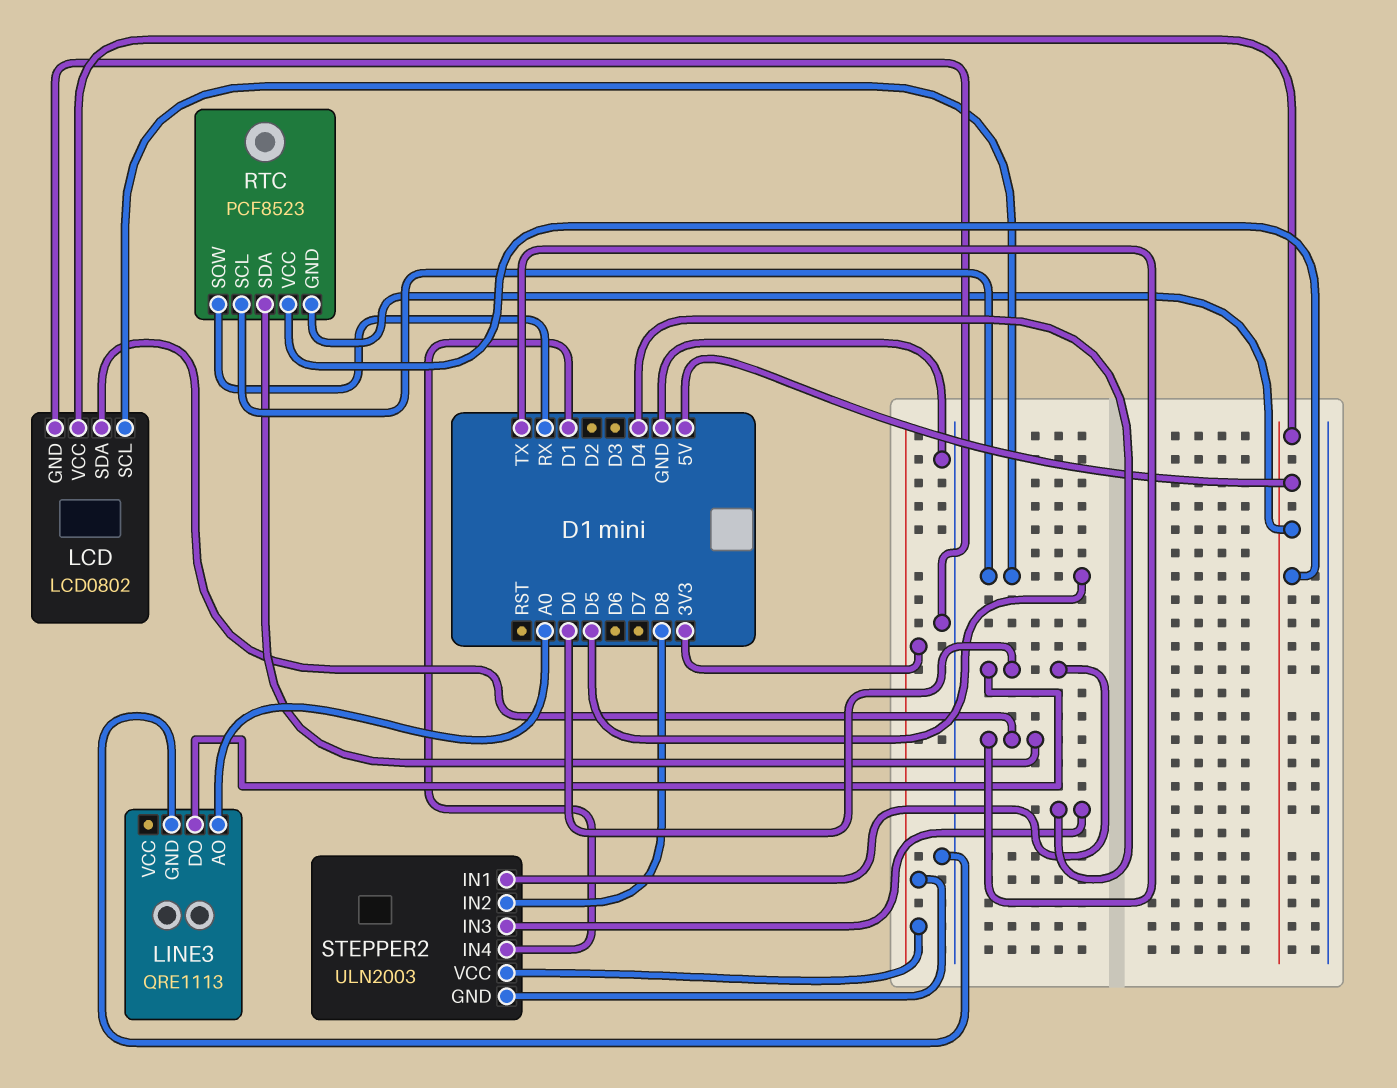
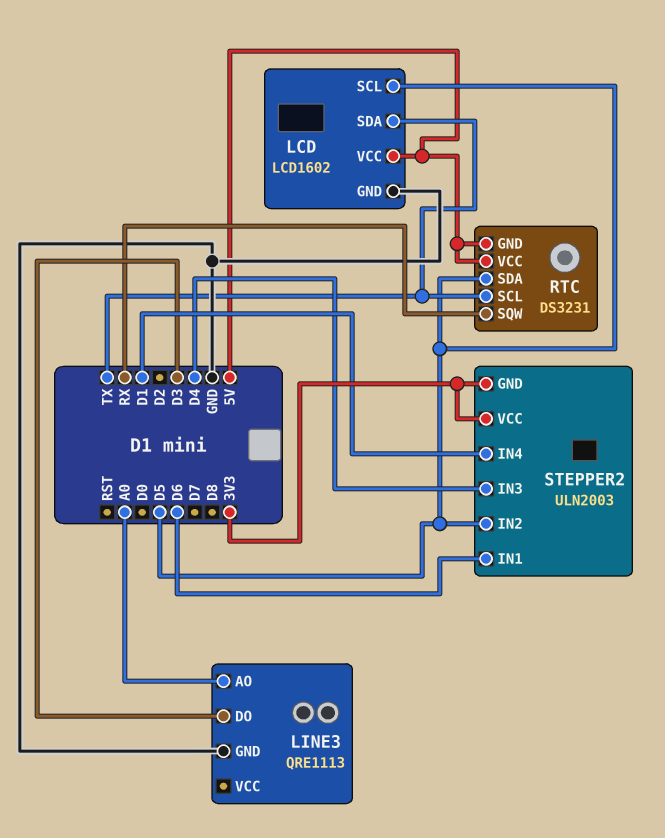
LCD: LCD0802 -> LCD1602
LINE3 pin DO: D0 -> D3
RTC: PCF8523 -> DS3231
RTC pin SCL: D5 -> TX
RTC pin SDA: TX -> D5
STEPPER2 pin IN1: D0 -> D6
STEPPER2 pin IN2: D8 -> D5

